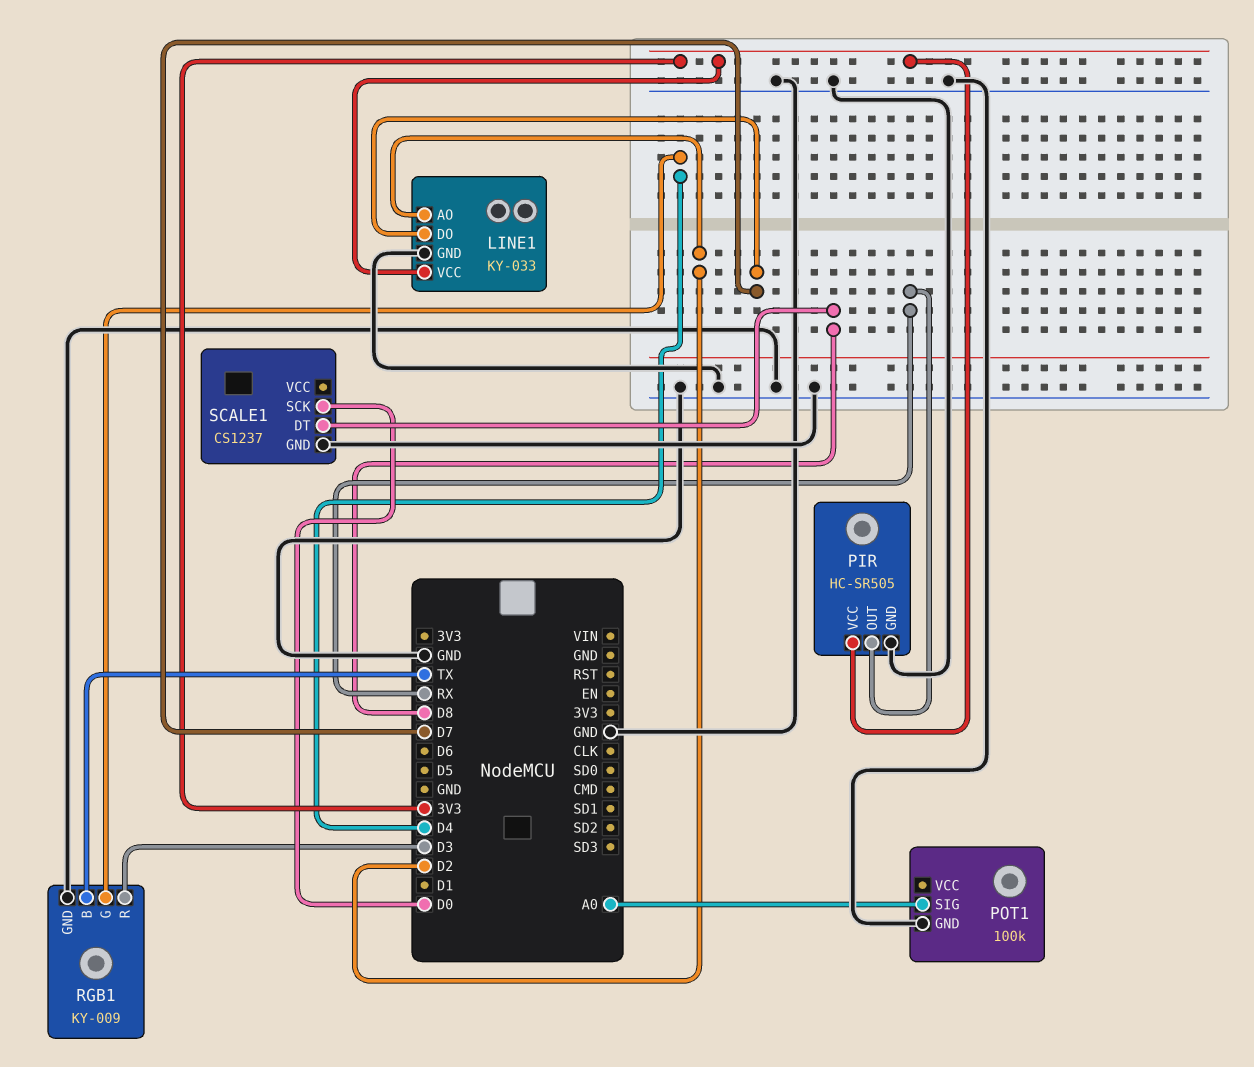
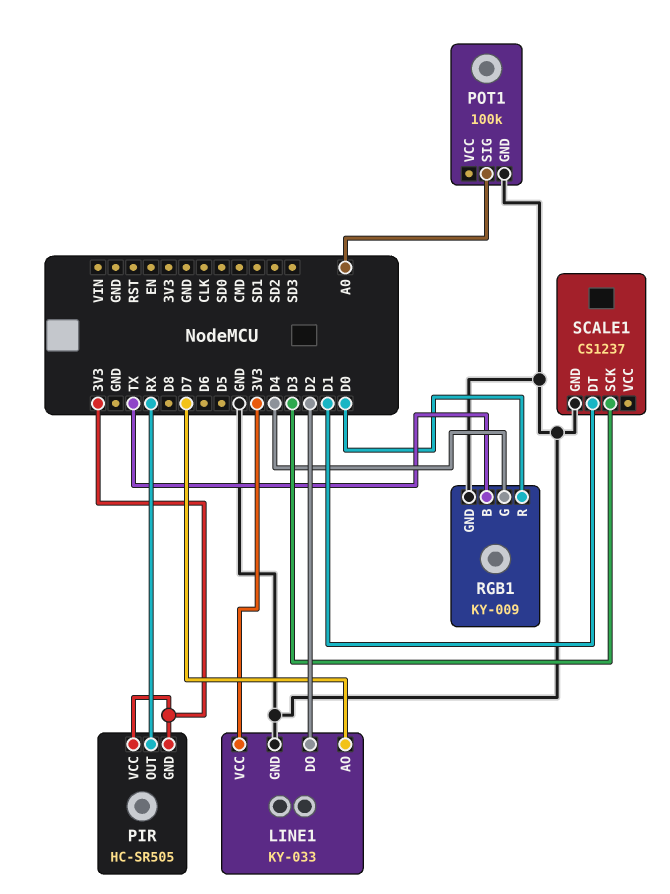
LINE1 pin AO: D2 -> D7
LINE1 pin DO: D7 -> D2
PIR pin GND: GND -> 3V3
RGB1 pin R: D3 -> D0
SCALE1 pin DT: D8 -> D1
SCALE1 pin SCK: D0 -> D3

